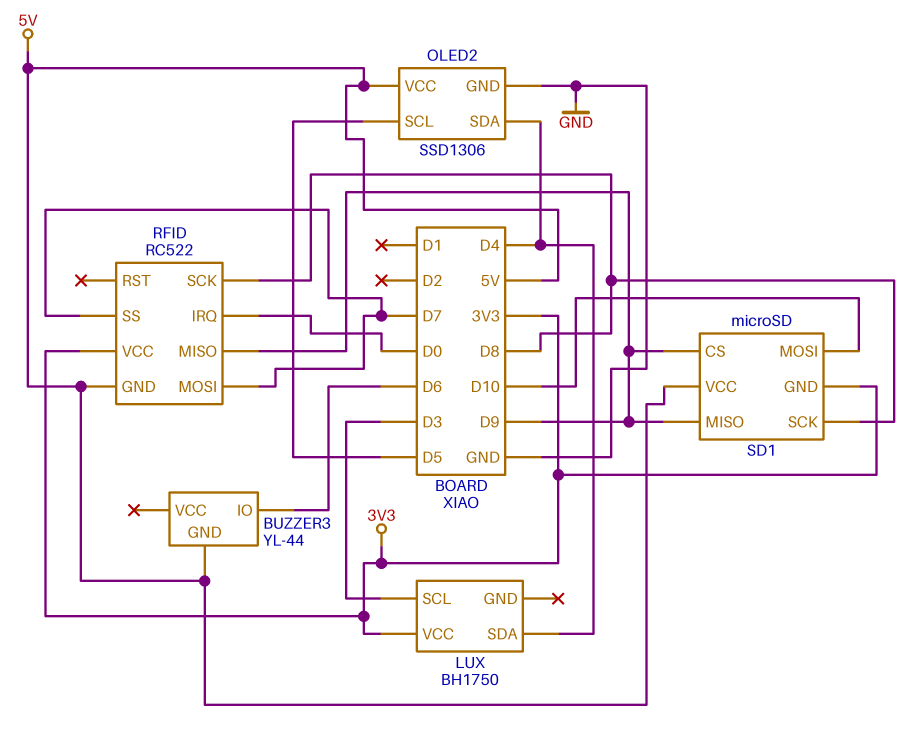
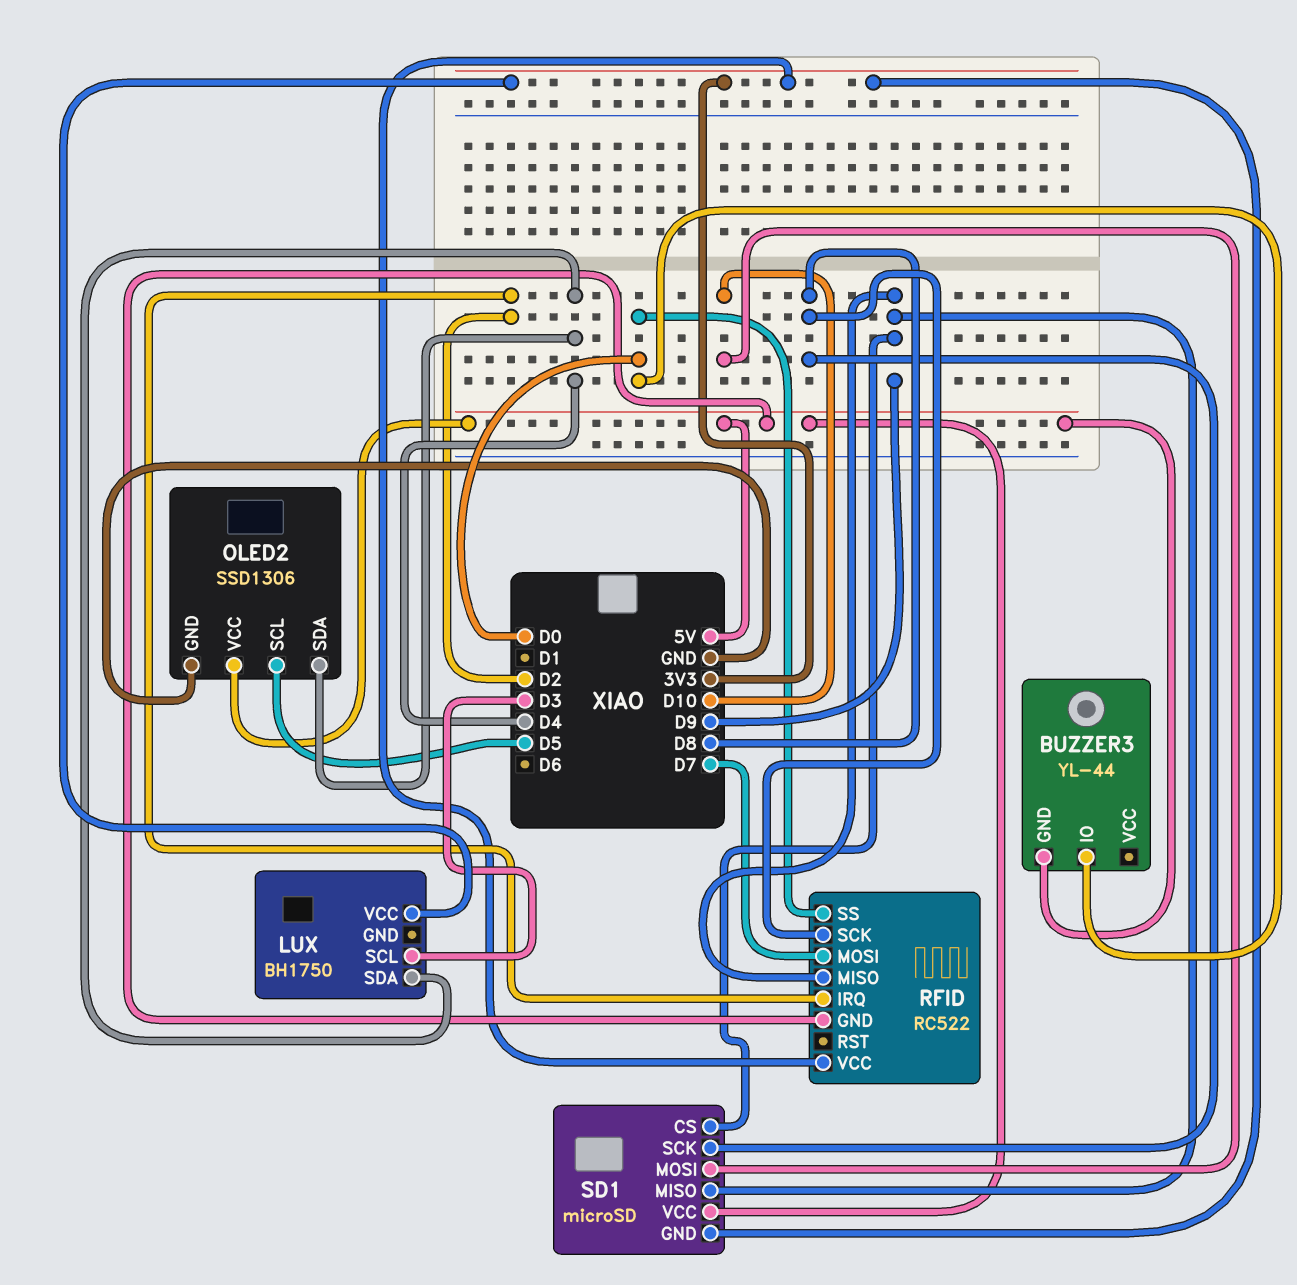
BUZZER3 pin IO: D6 -> D0
RFID pin IRQ: D0 -> D2
RFID pin SS: D7 -> D0

